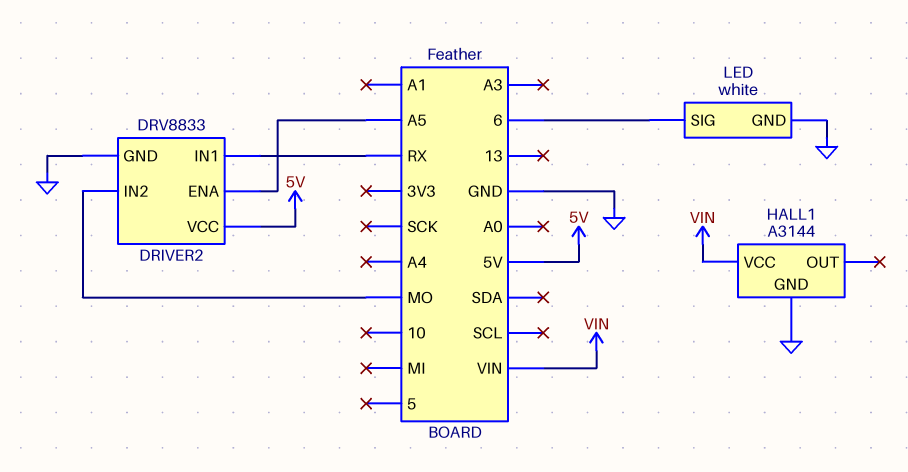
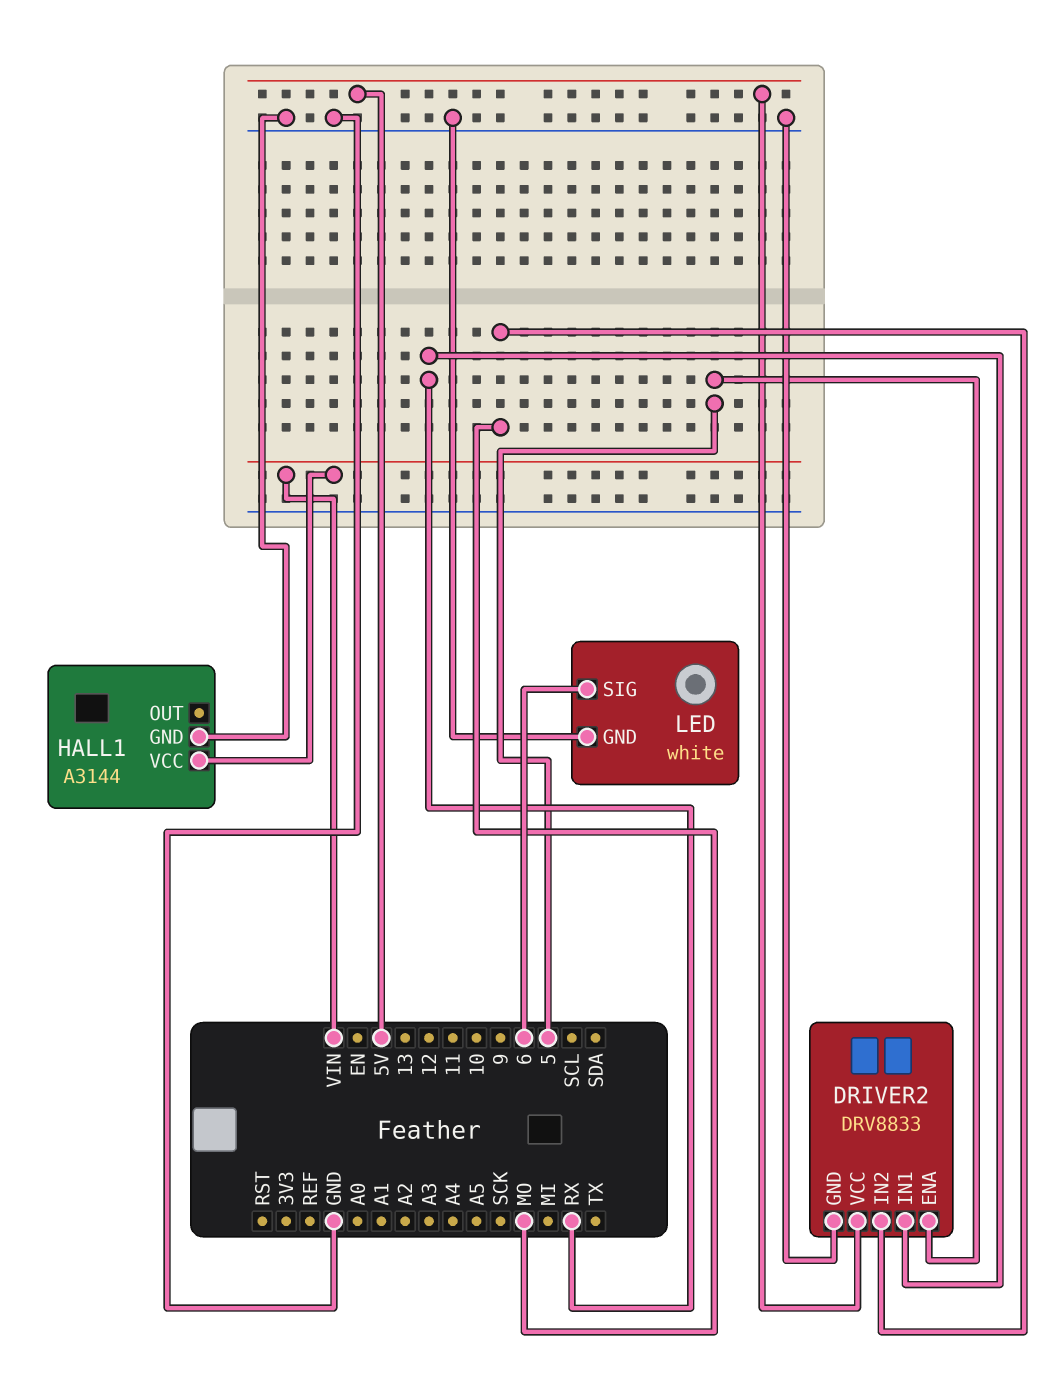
DRIVER2 pin ENA: A5 -> 5

